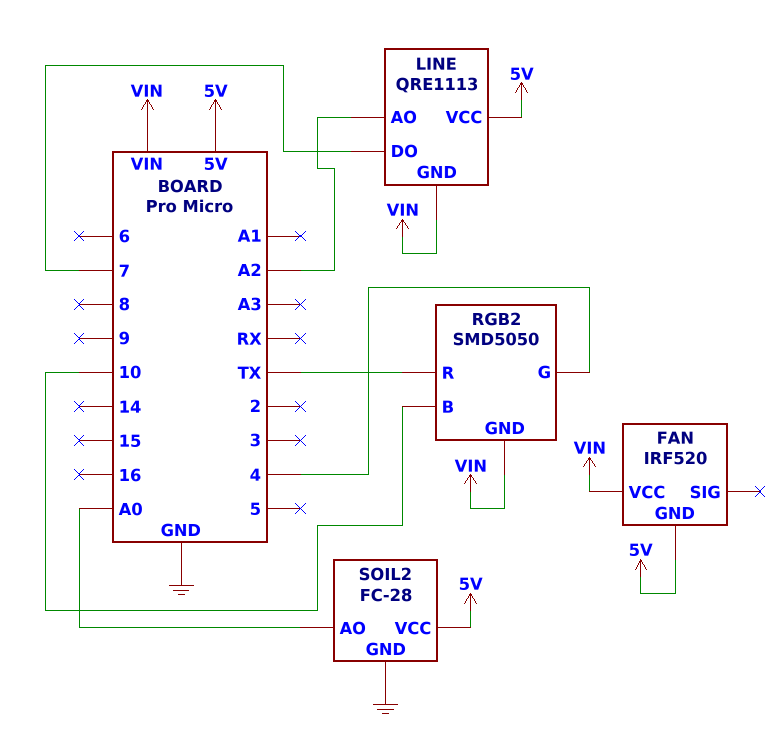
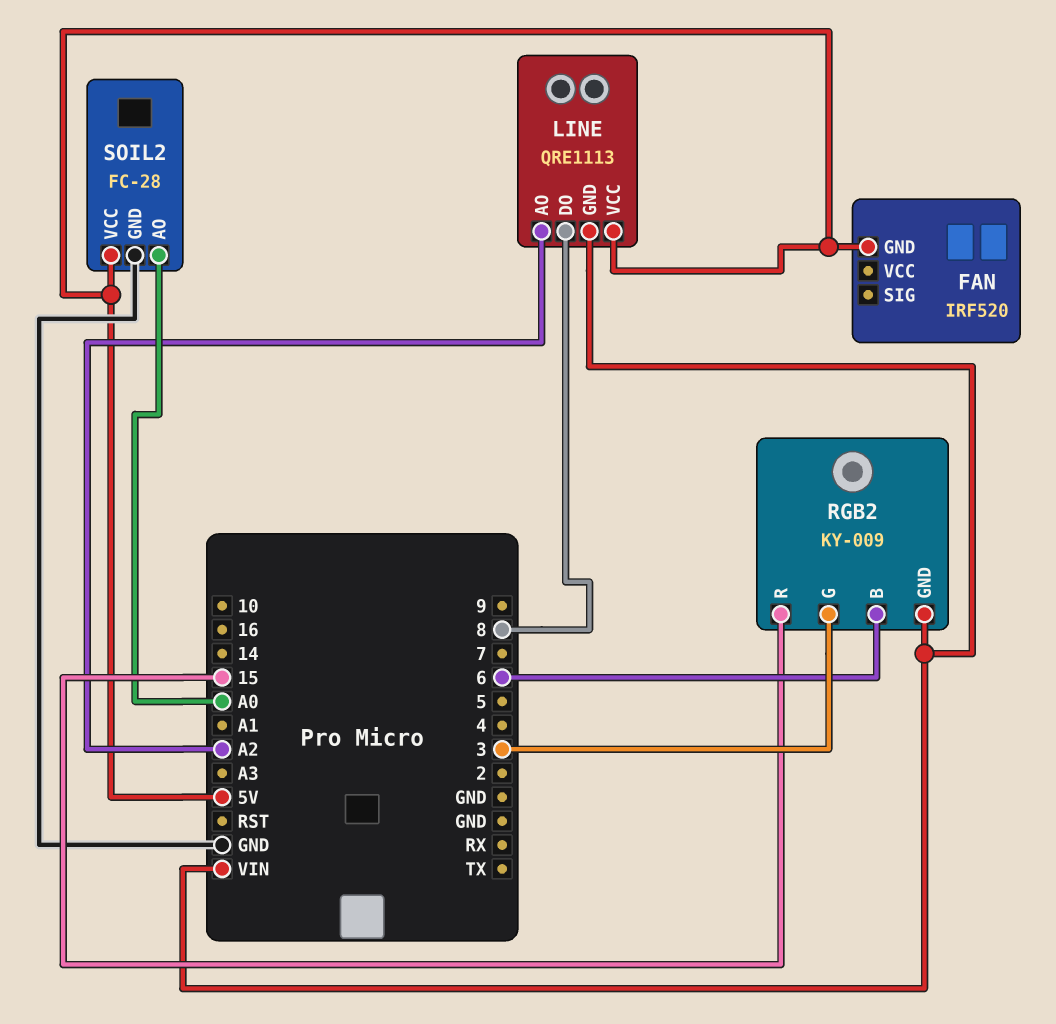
FAN pin VCC: VIN -> none
LINE pin DO: 7 -> 8
RGB2: SMD5050 -> KY-009
RGB2 pin B: 10 -> 6
RGB2 pin G: 4 -> 3
RGB2 pin R: TX -> 15

